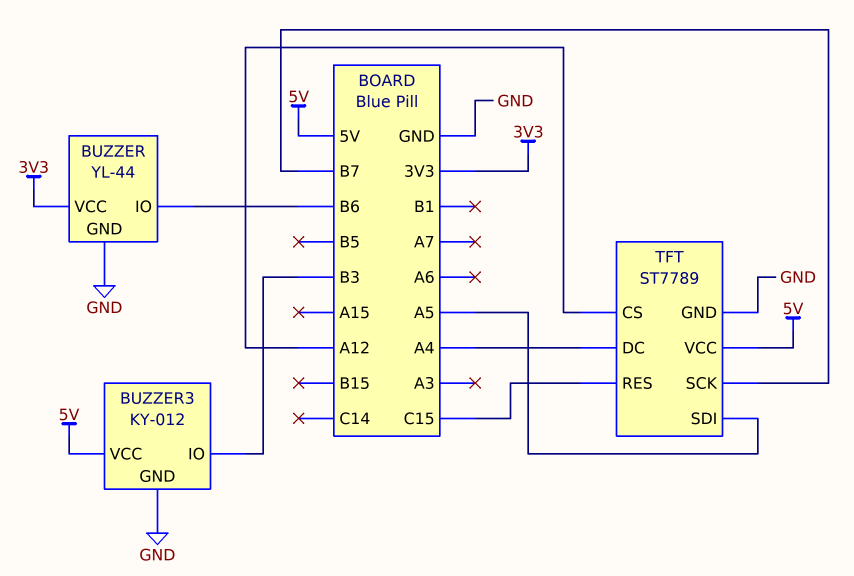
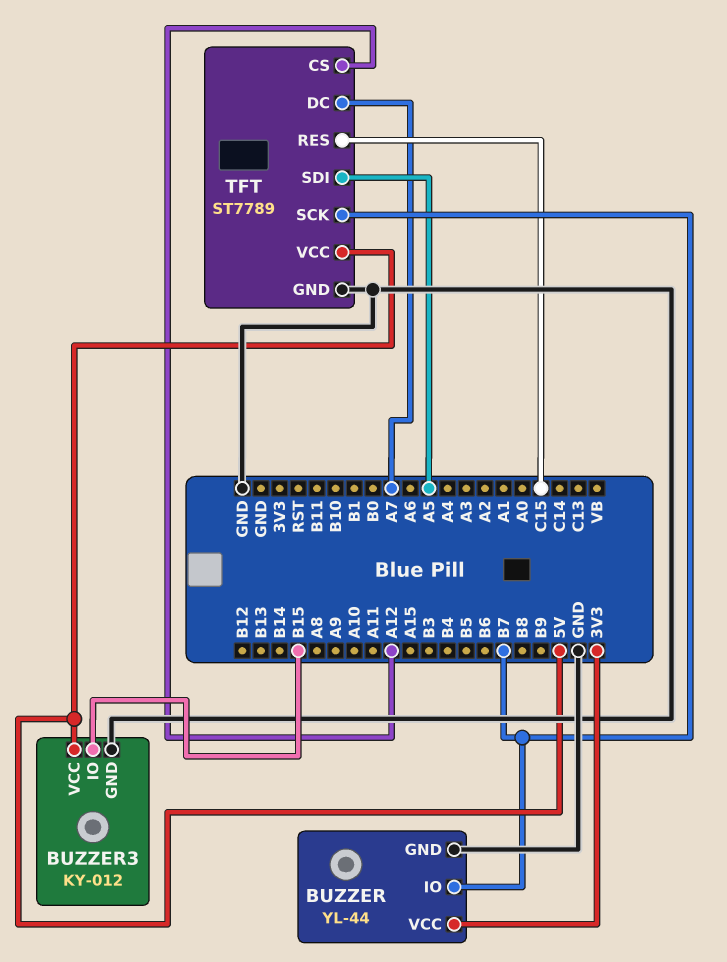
BUZZER pin IO: B6 -> B7
BUZZER3 pin IO: B3 -> B15
TFT pin DC: A4 -> A7

